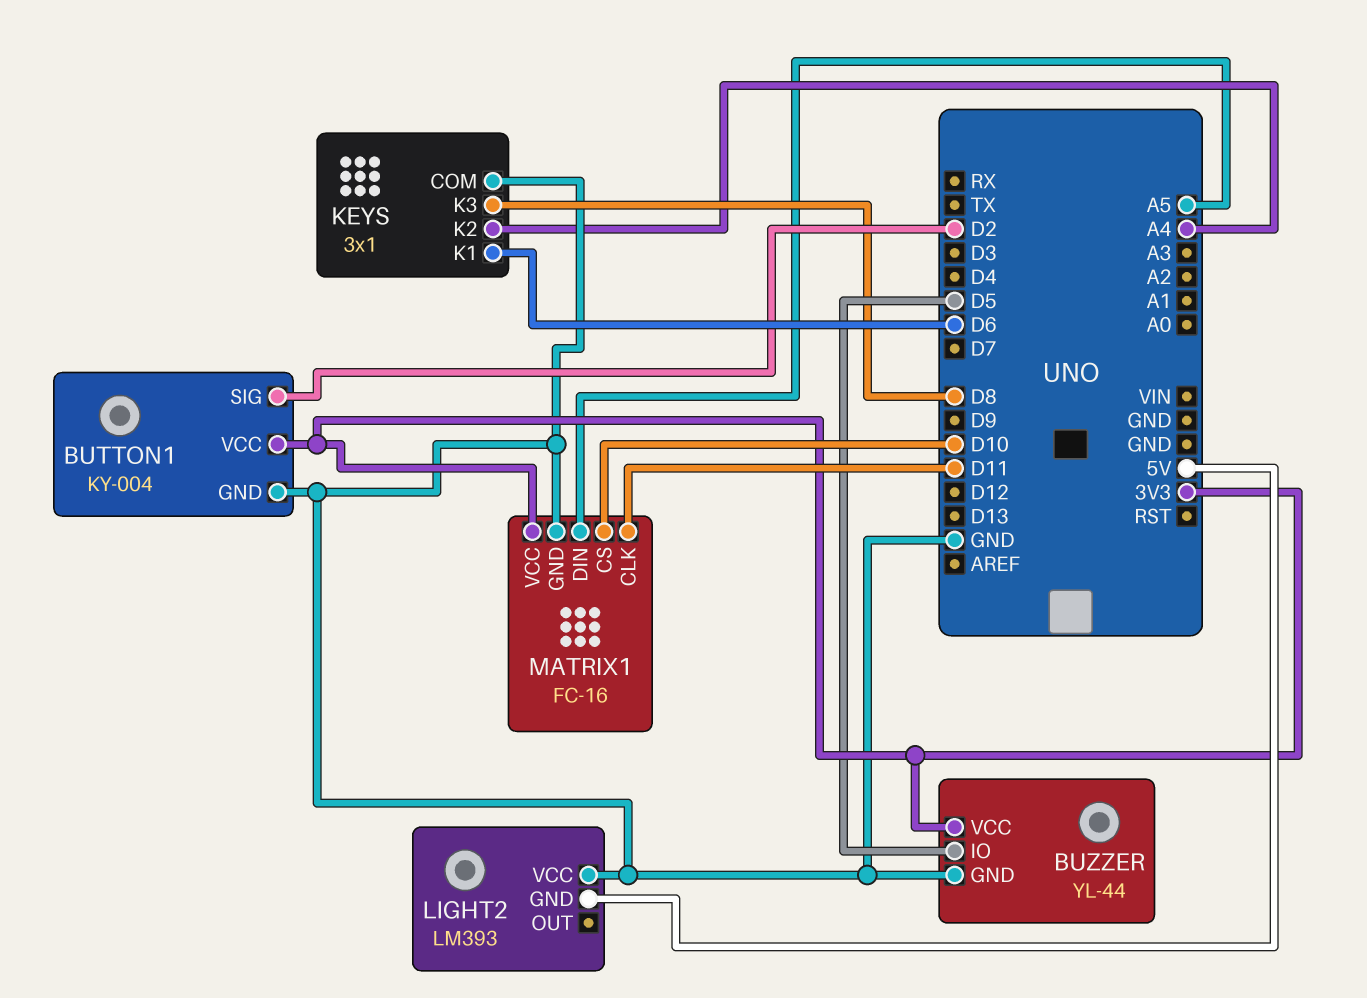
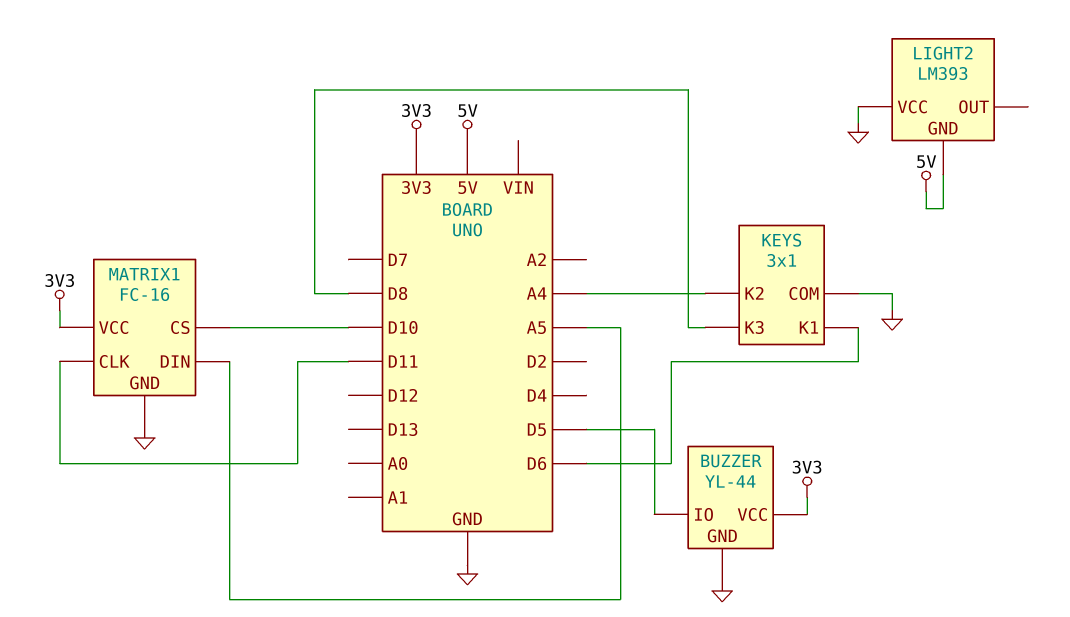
BUTTON1: KY-004 -> none
BUTTON1 pin GND: GND -> none
BUTTON1 pin SIG: D2 -> none
BUTTON1 pin VCC: 3V3 -> none

